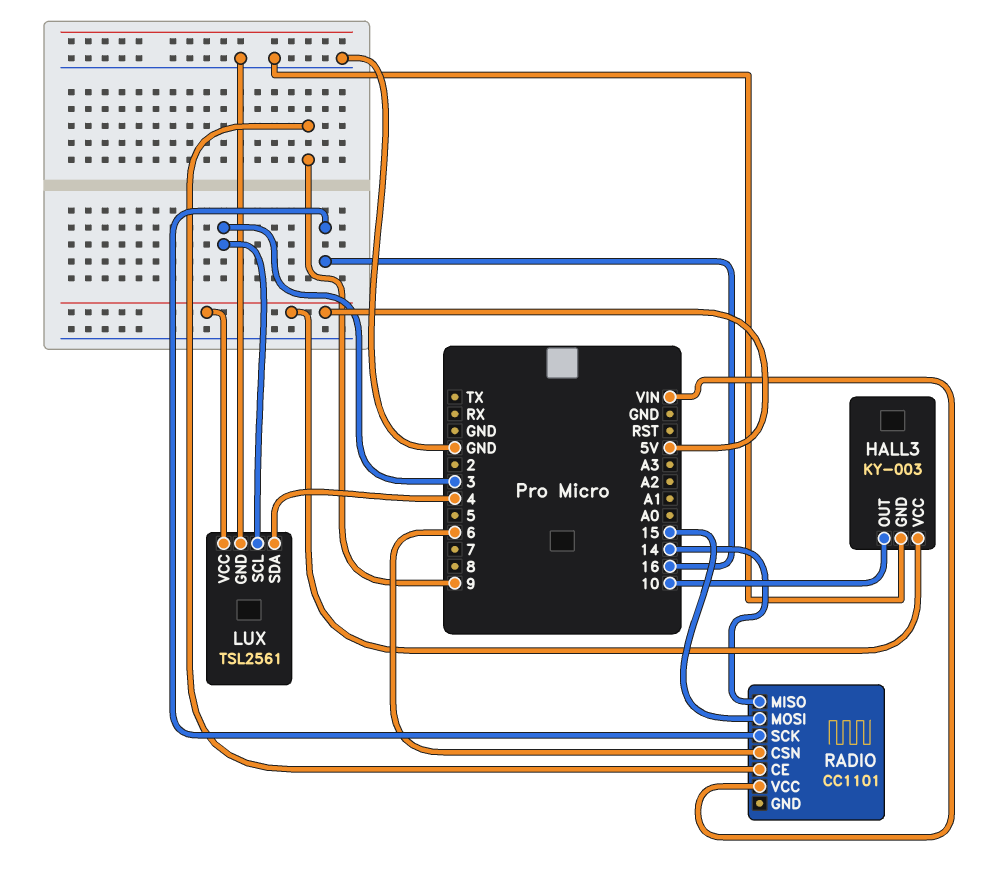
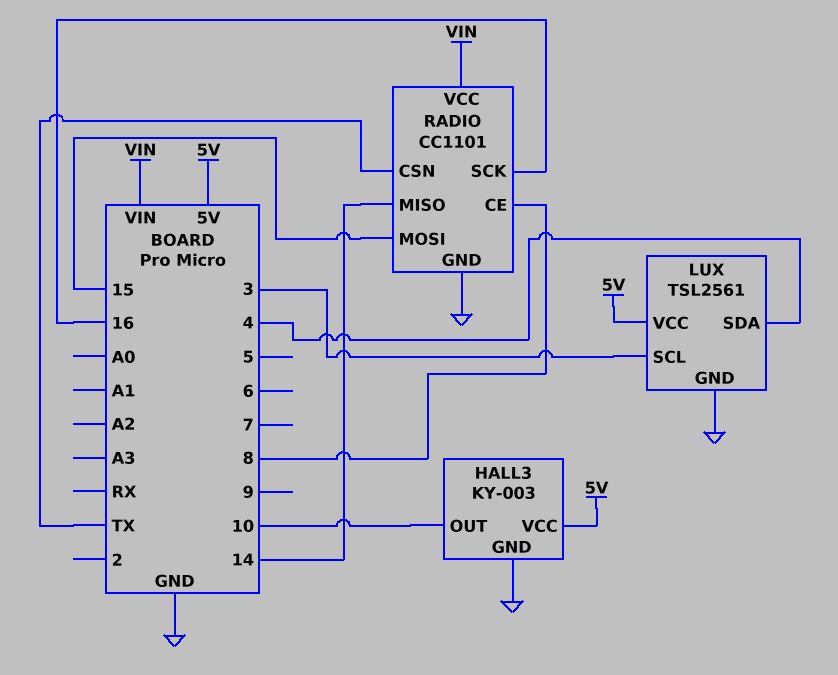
RADIO pin CE: 9 -> 8
RADIO pin CSN: 6 -> TX
RADIO pin GND: none -> GND

